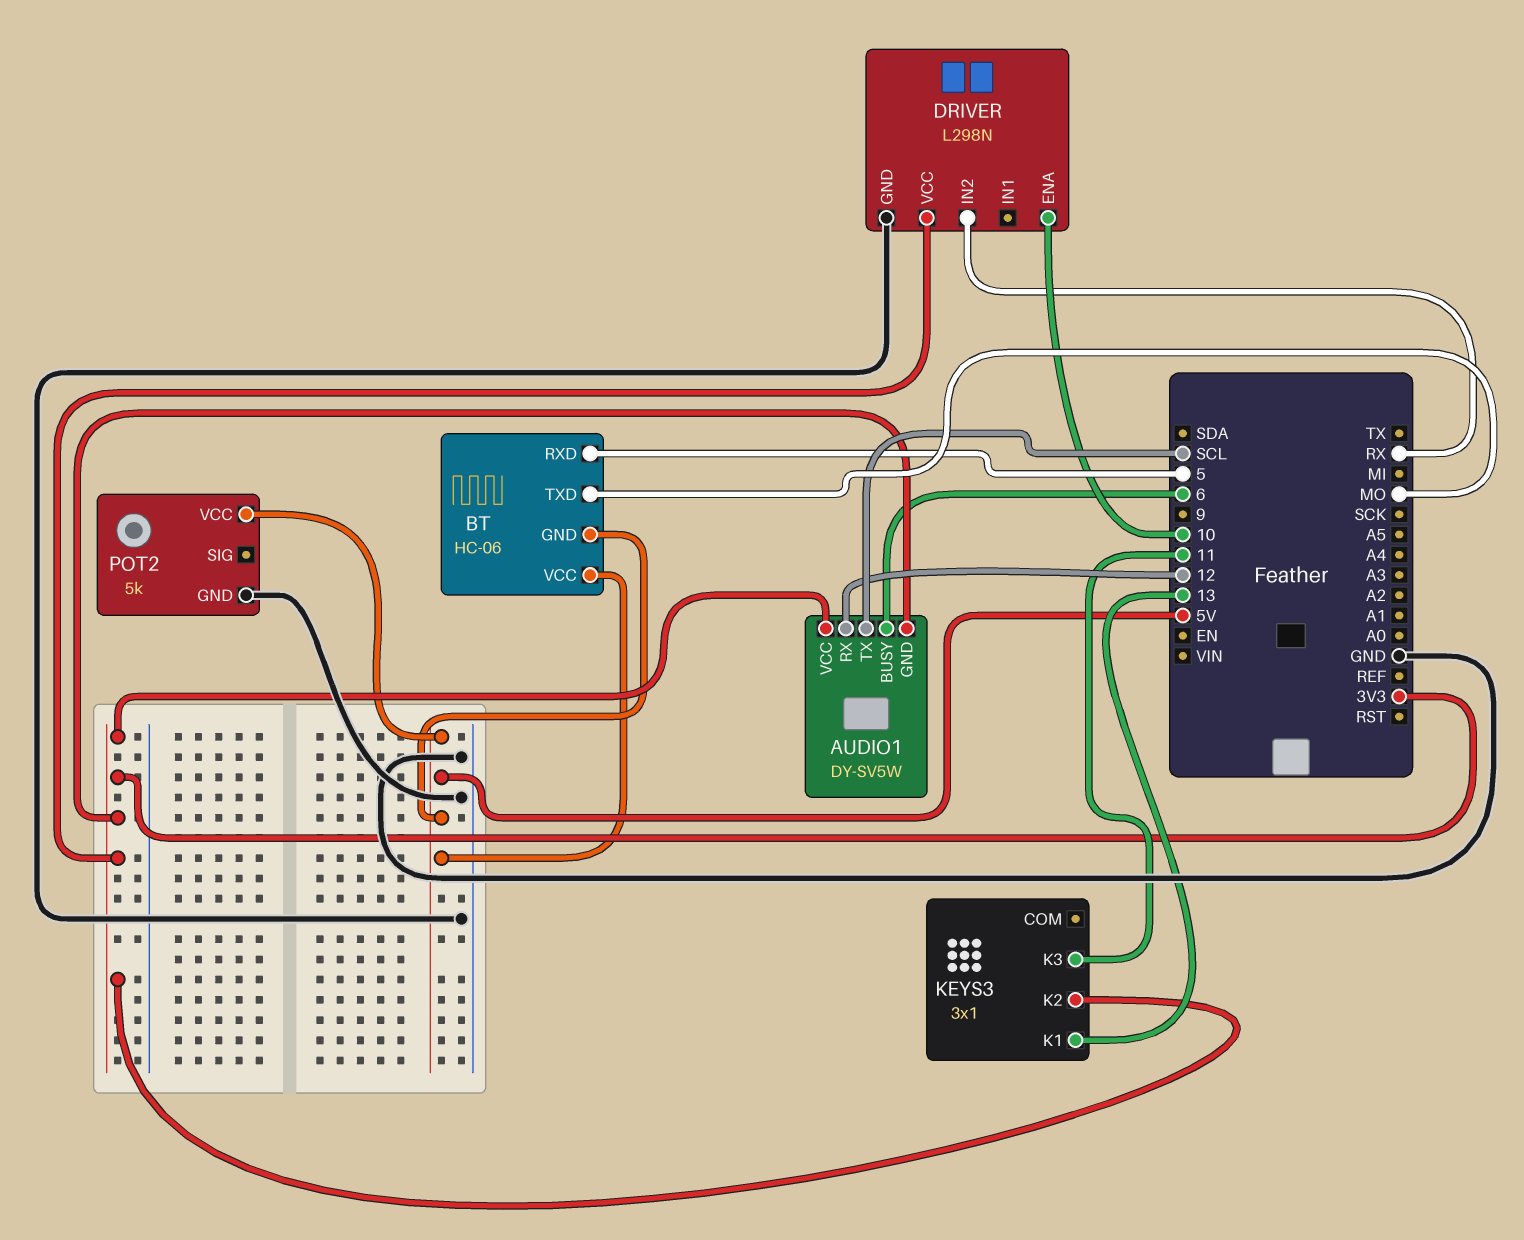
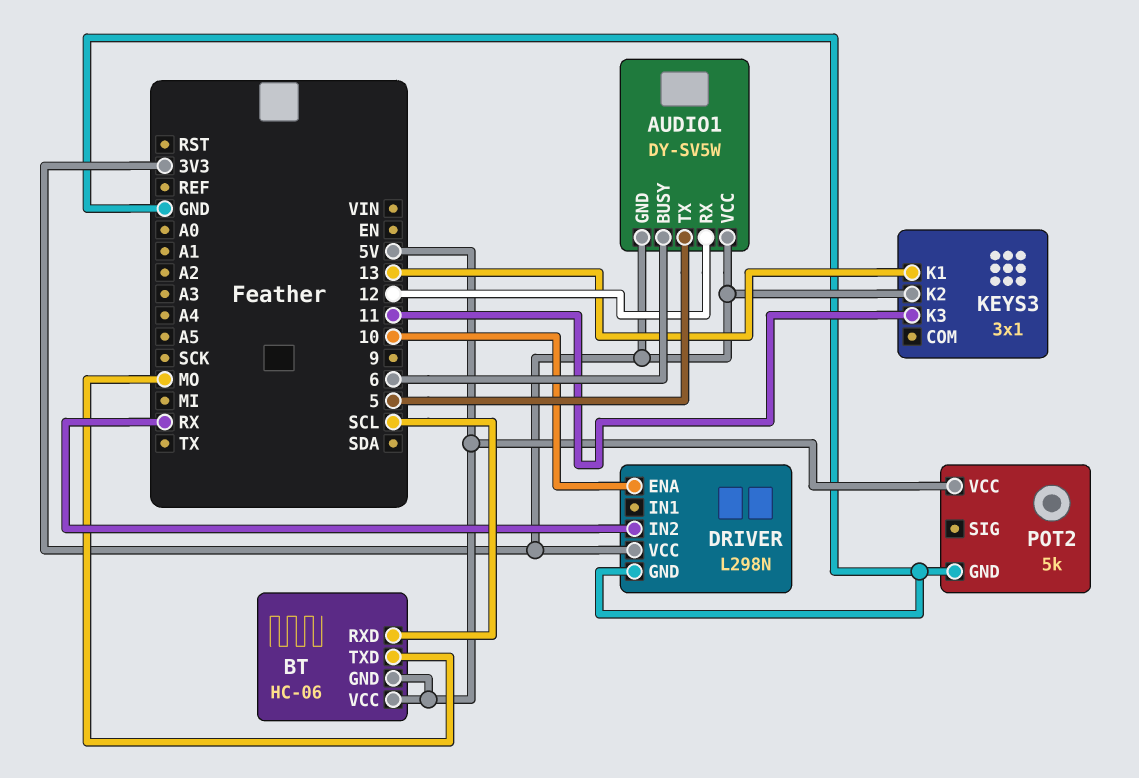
AUDIO1 pin TX: SCL -> 5
BT pin RXD: 5 -> SCL

